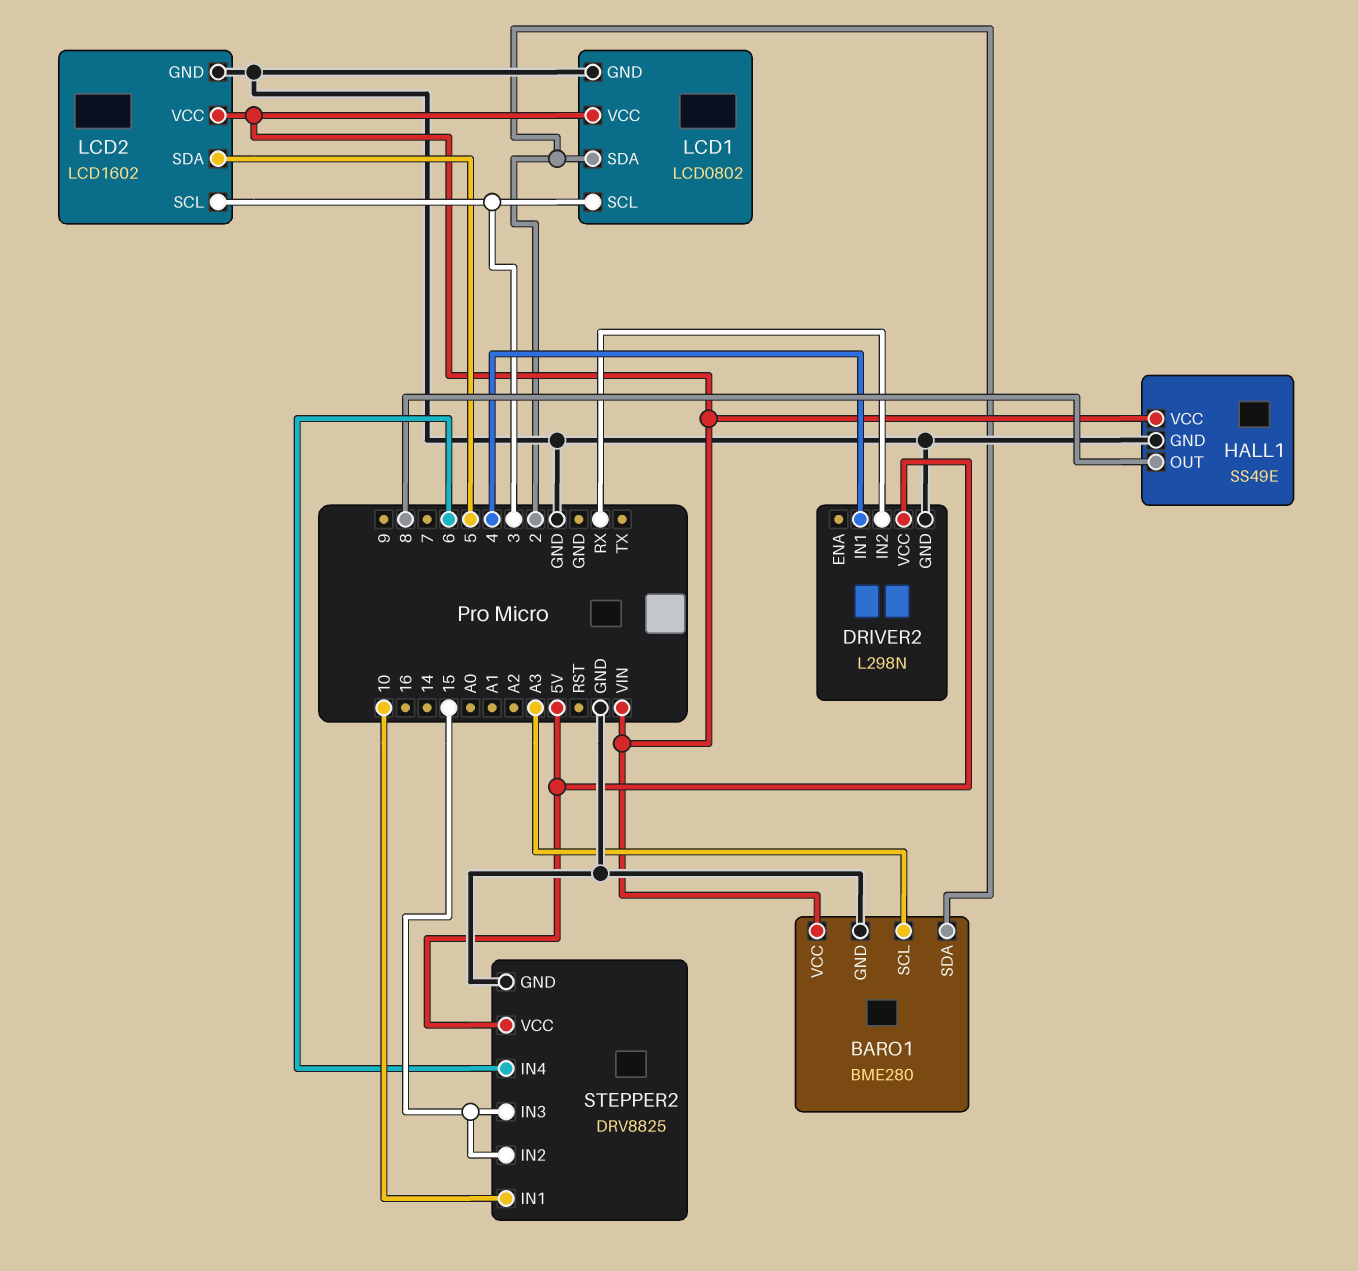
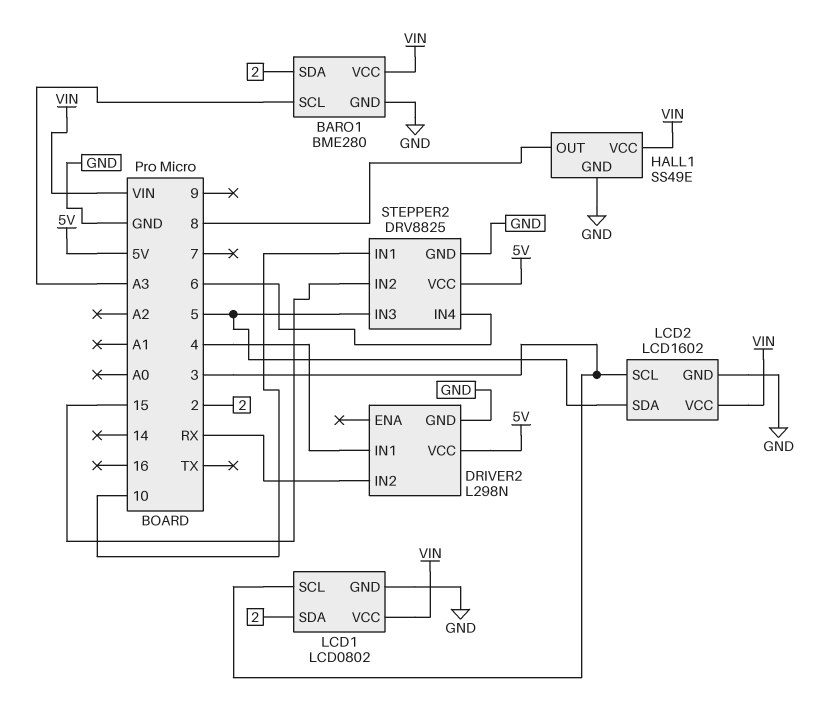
STEPPER2 pin IN3: 15 -> 5

